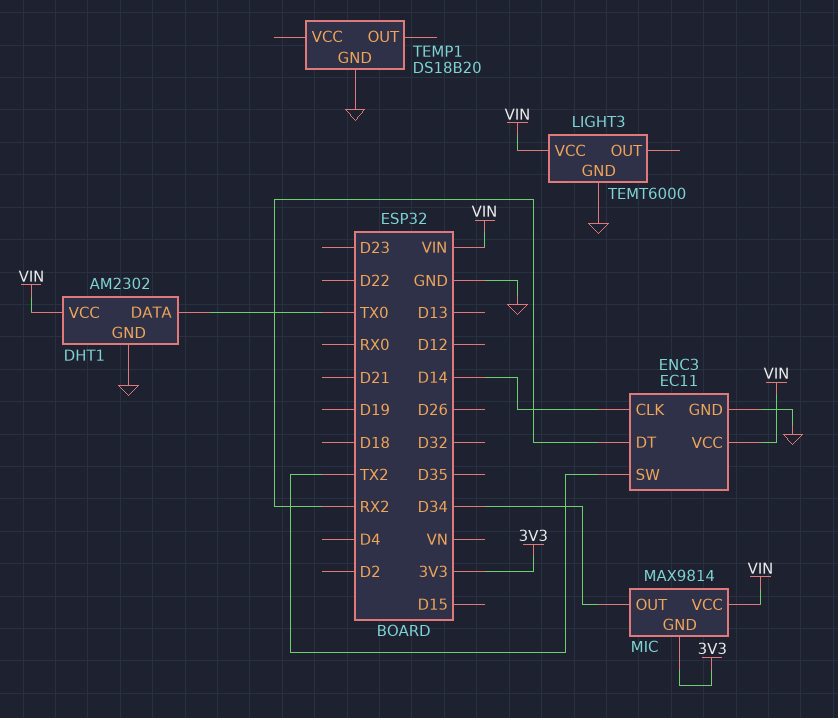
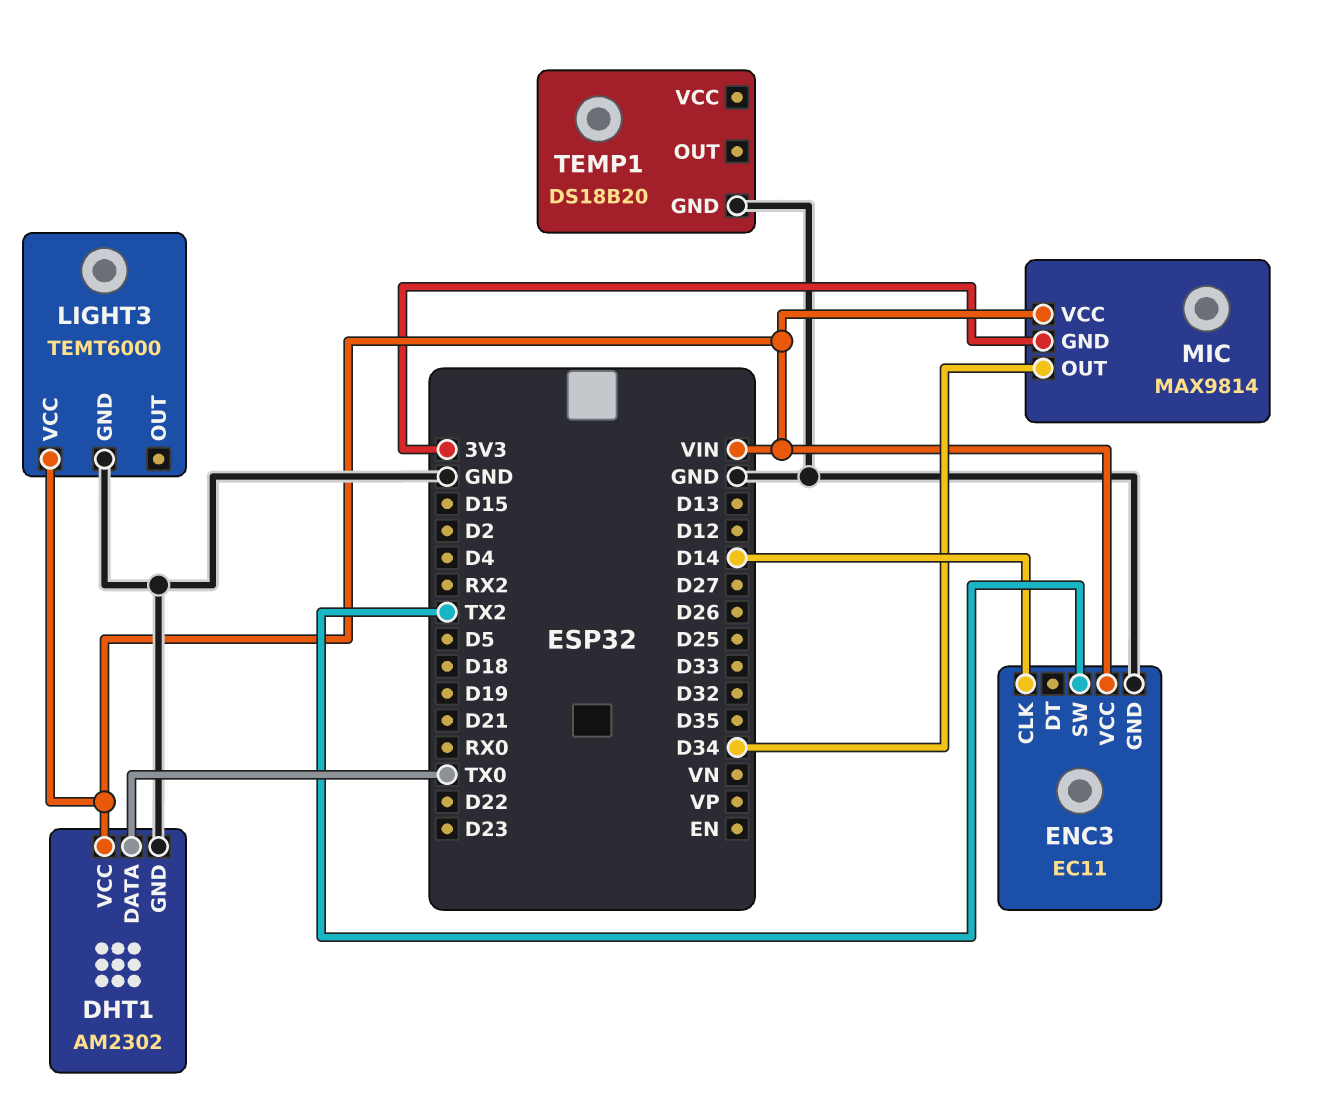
ENC3 pin DT: RX2 -> none

